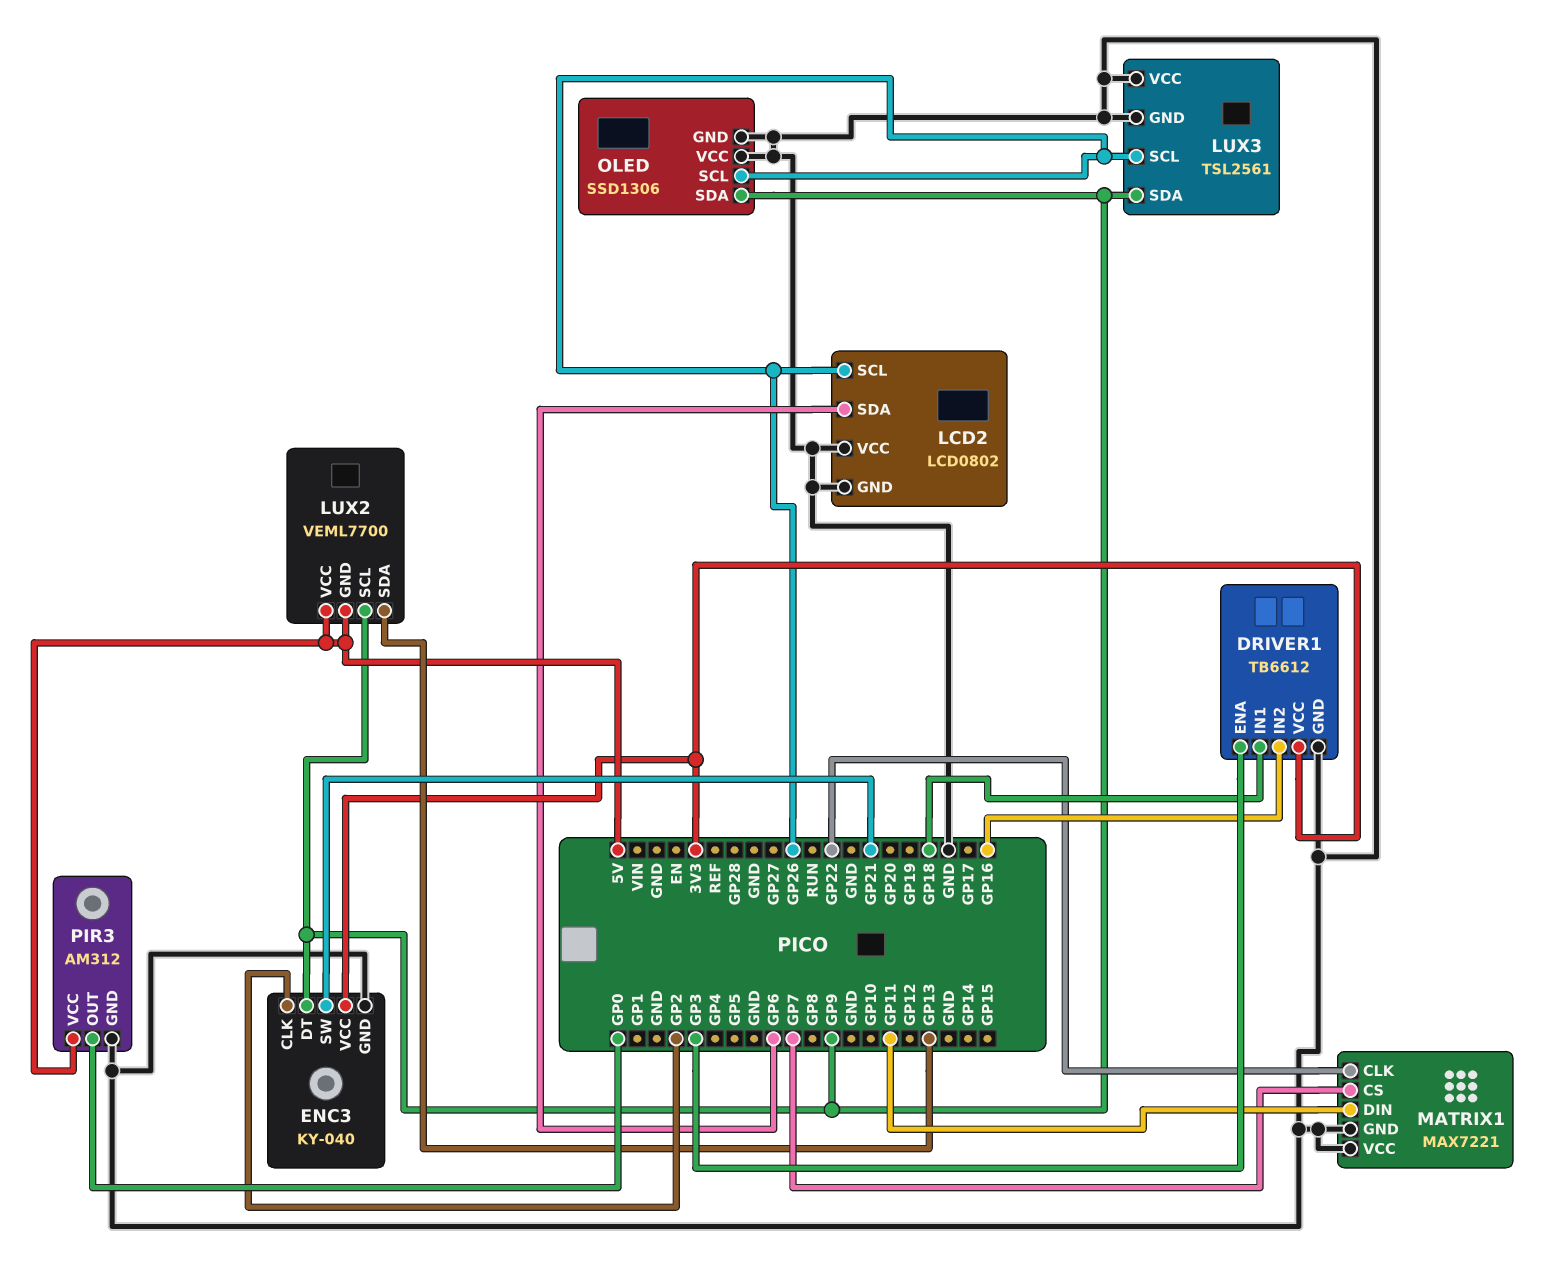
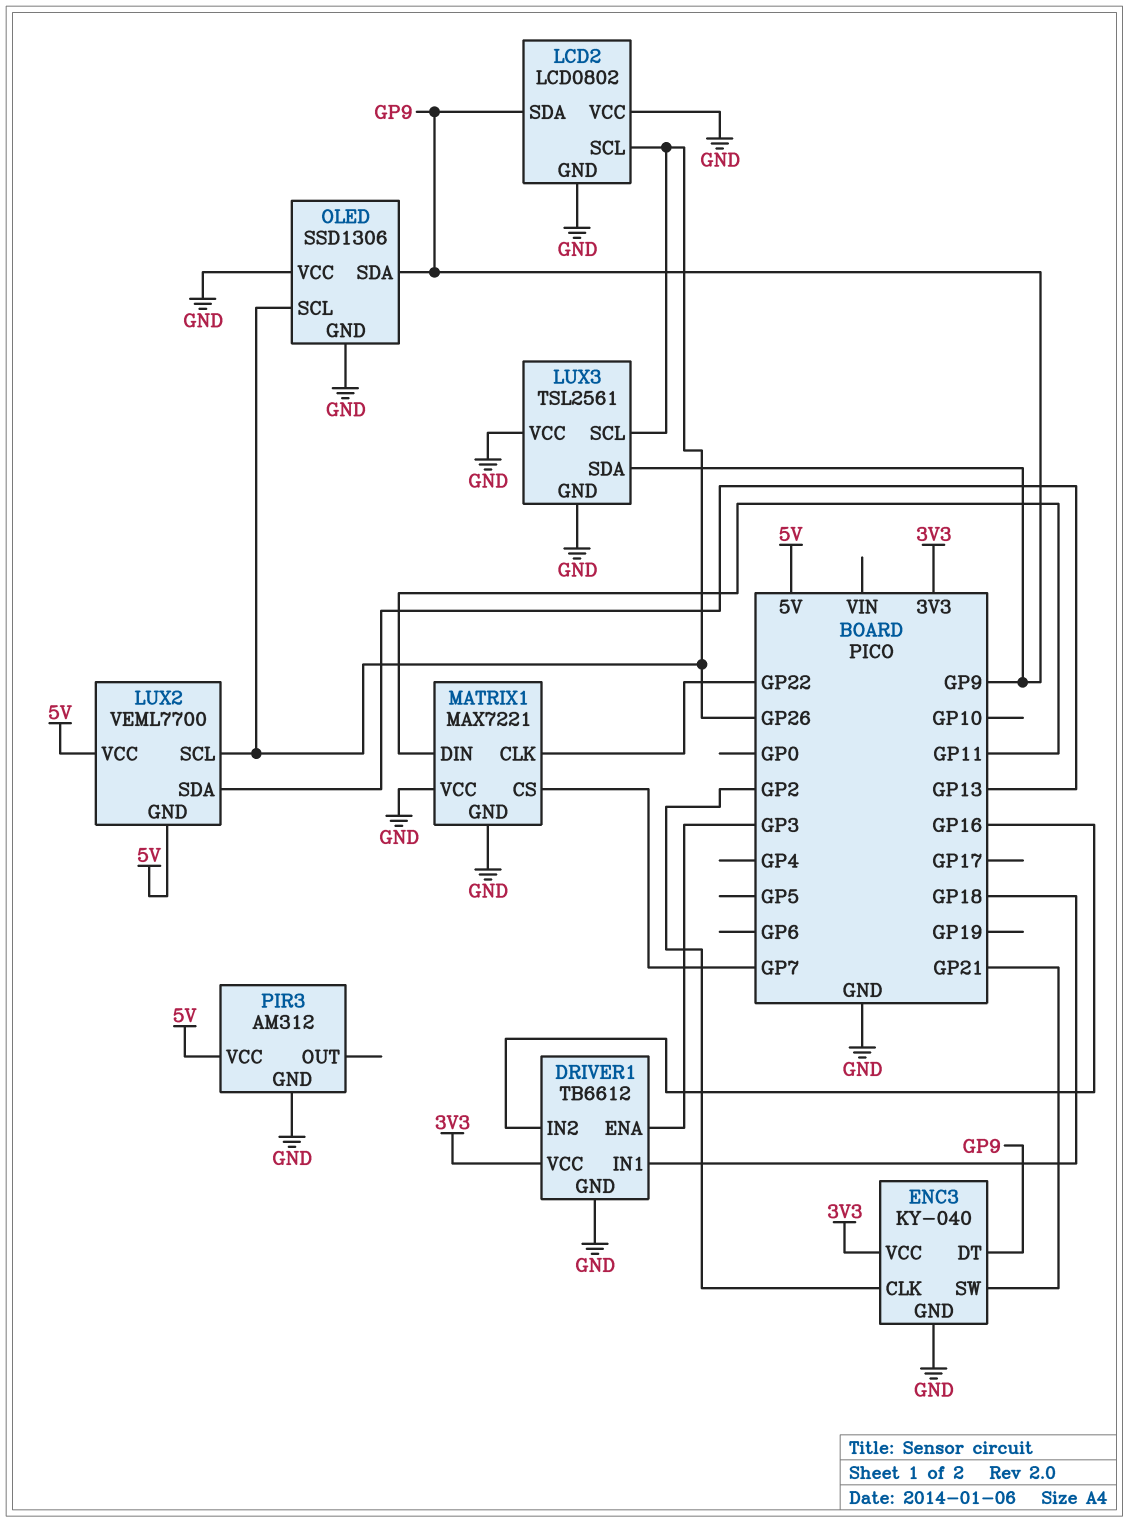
LCD2 pin SDA: GP6 -> GP9
LUX2 pin SCL: GP9 -> GP26
PIR3 pin OUT: GP0 -> none

